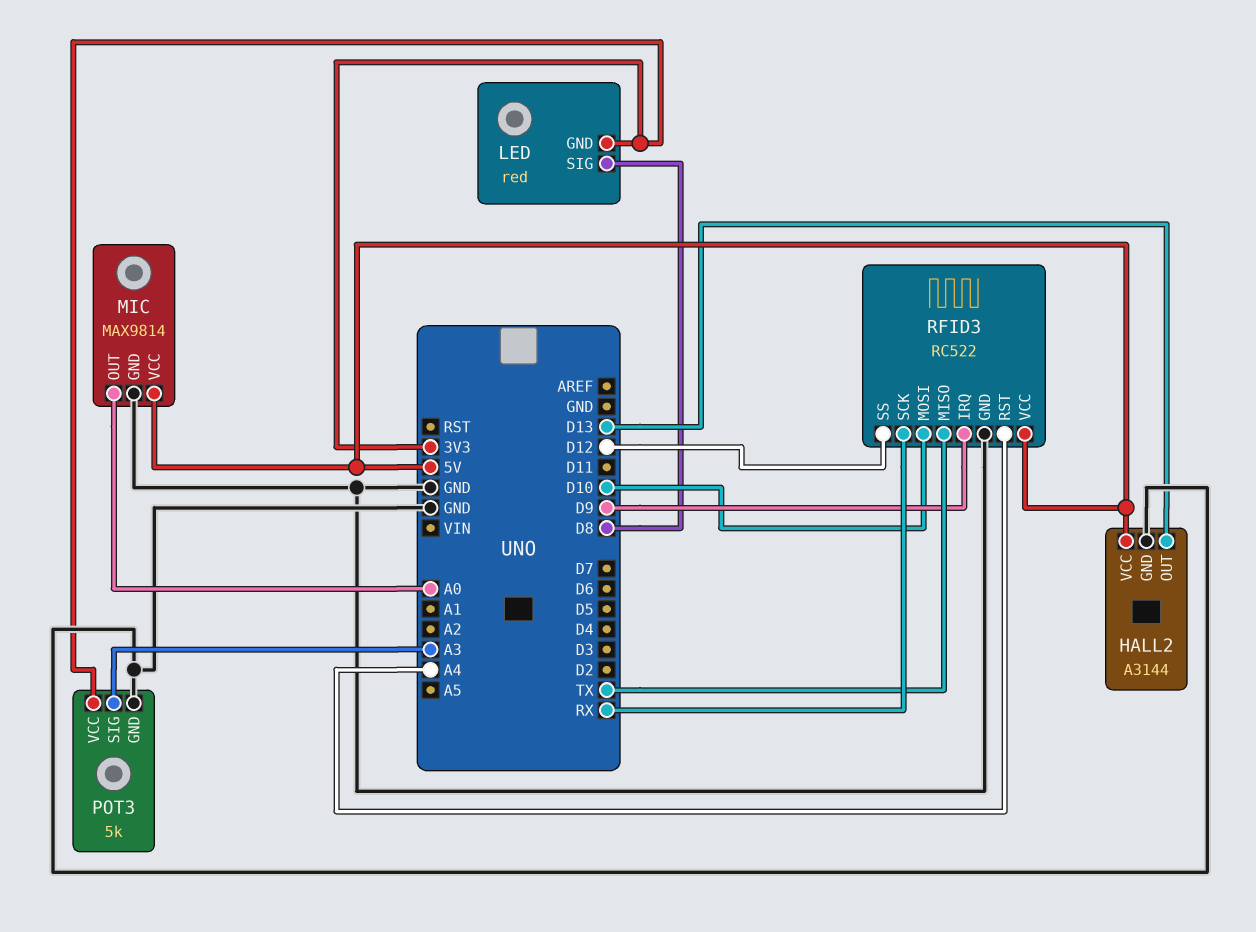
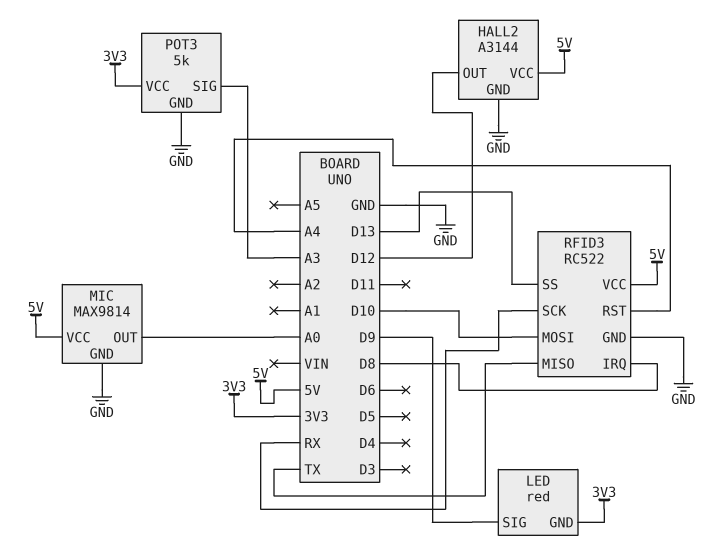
HALL2 pin OUT: D13 -> D12
LED pin SIG: D8 -> D9
RFID3 pin IRQ: D9 -> D8
RFID3 pin SS: D12 -> D13

